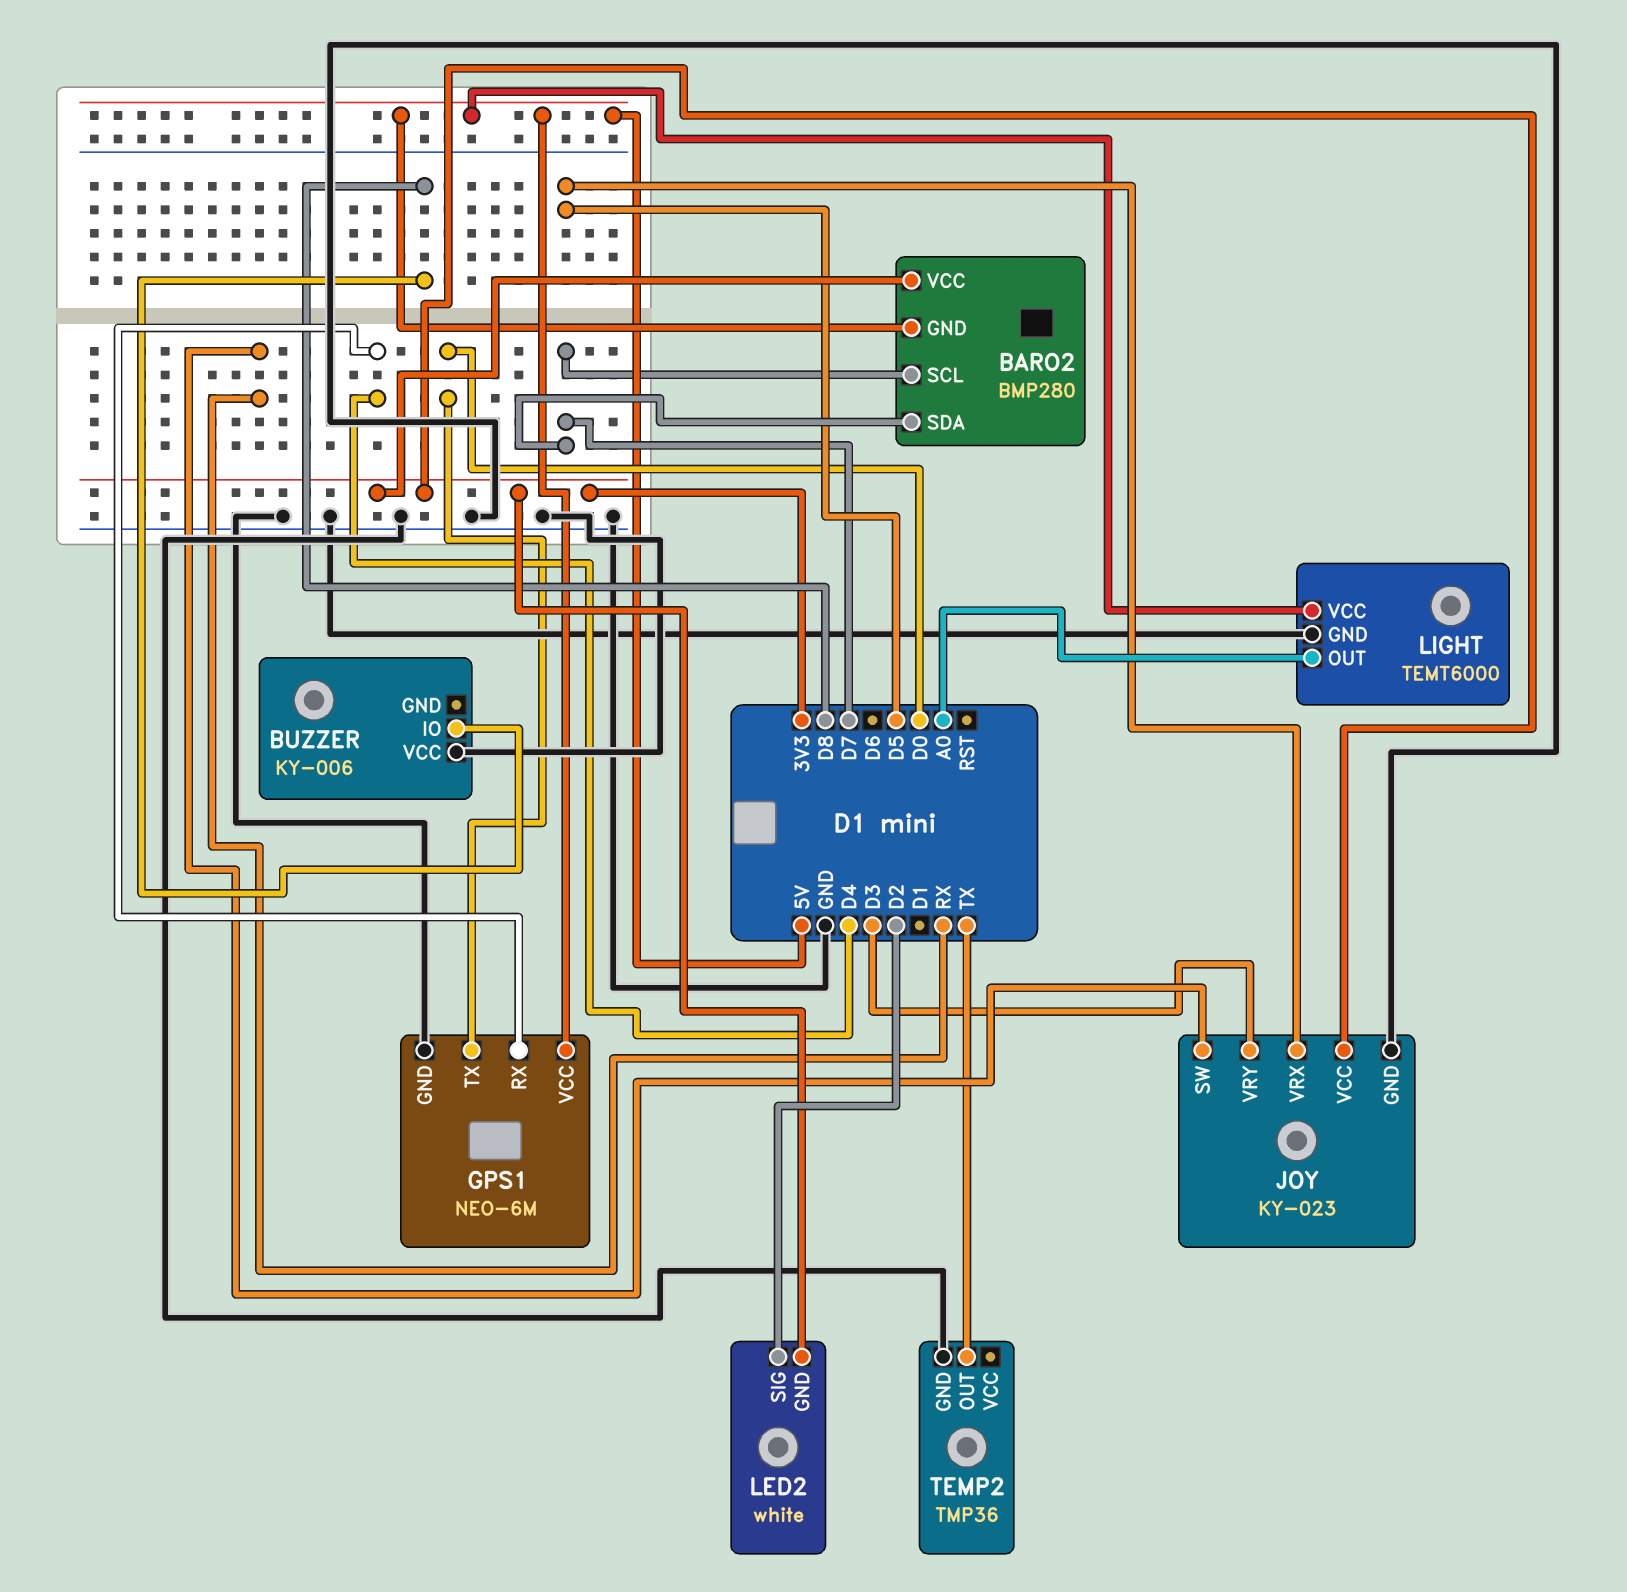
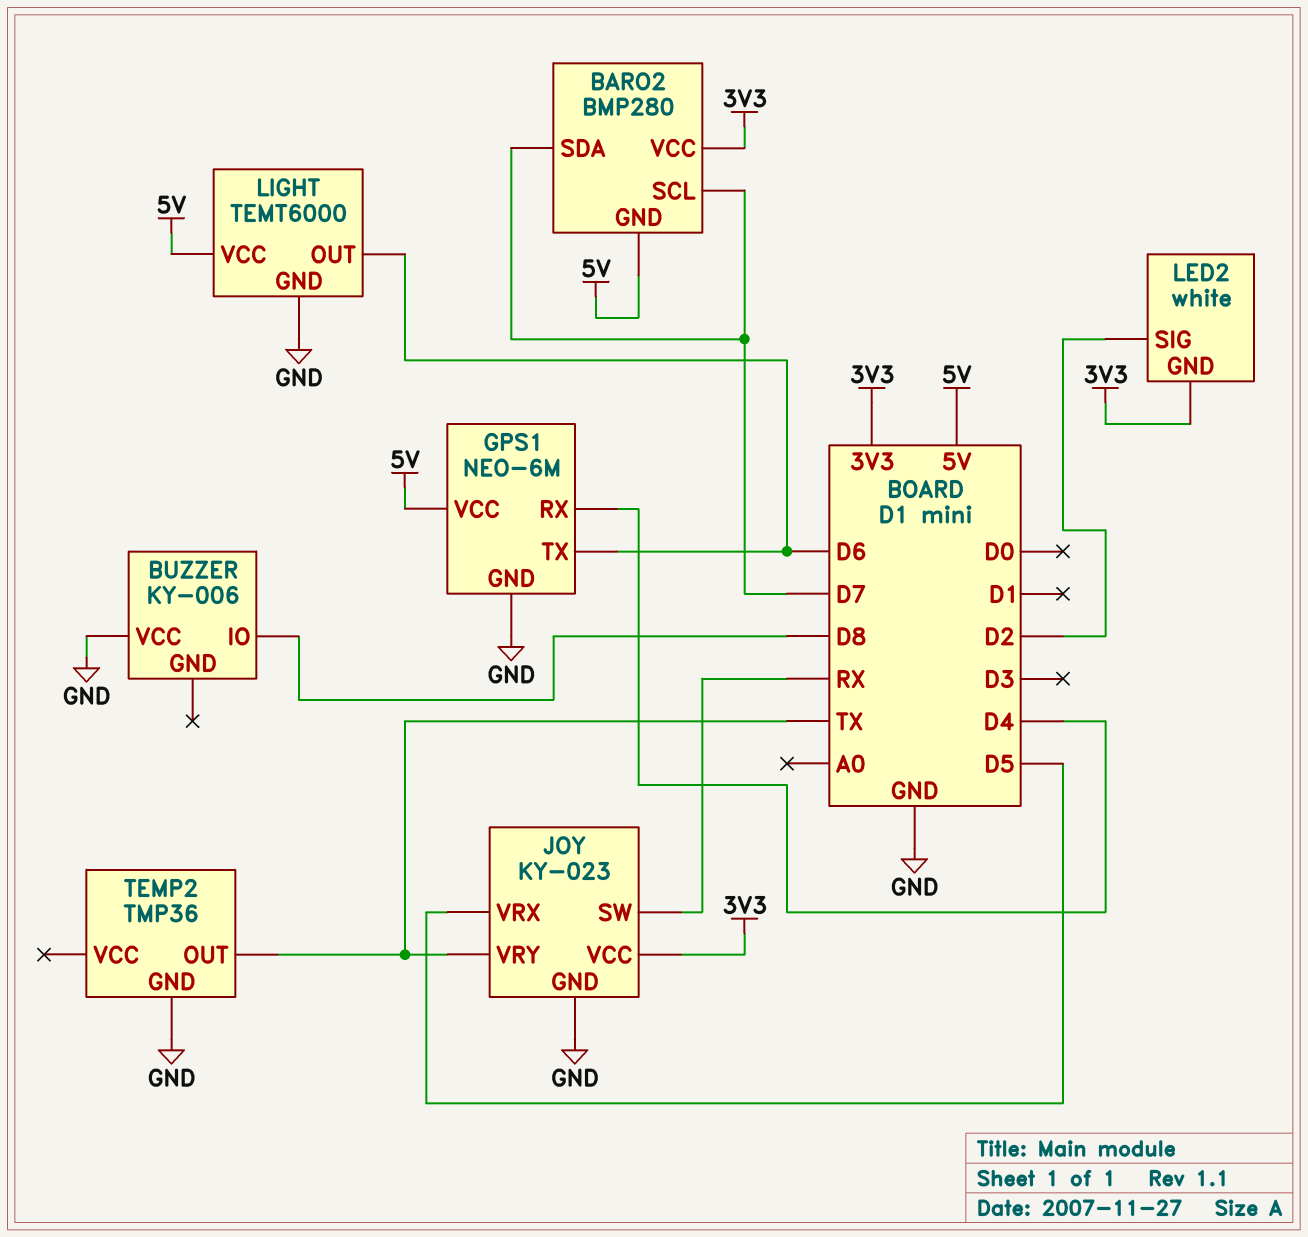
GPS1 pin TX: D0 -> D6
JOY pin VRY: D3 -> TX
LIGHT pin OUT: A0 -> D6

